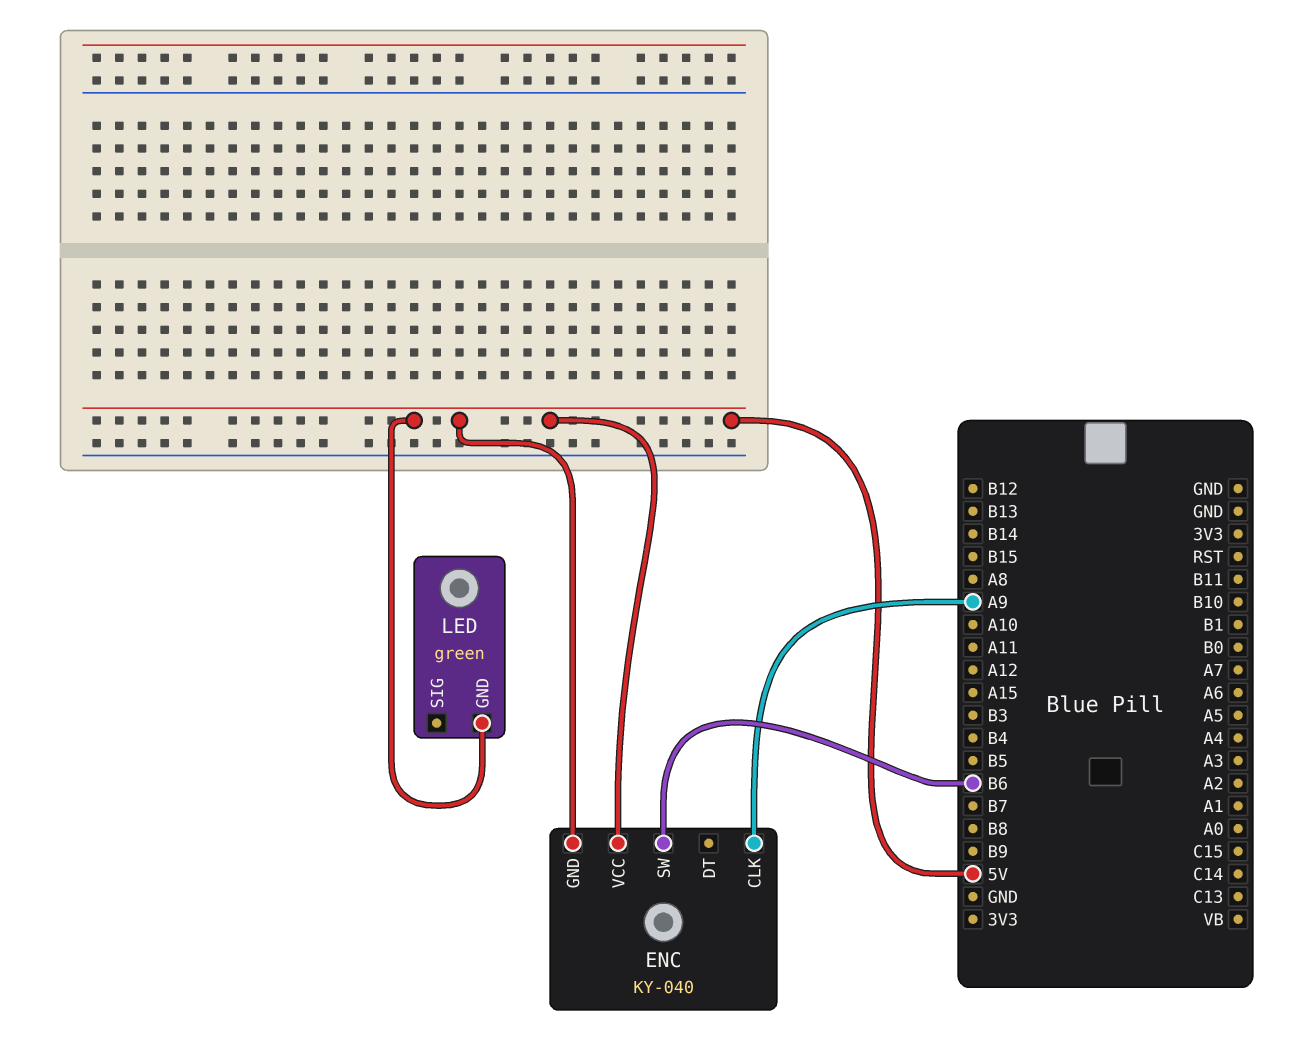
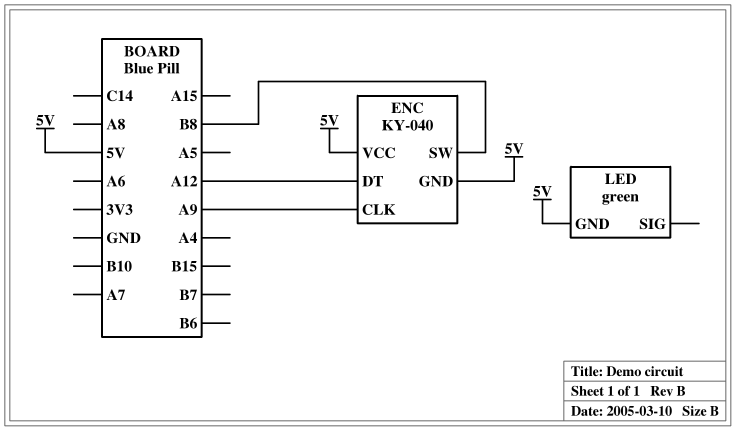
ENC pin DT: none -> A12
ENC pin SW: B6 -> B8

